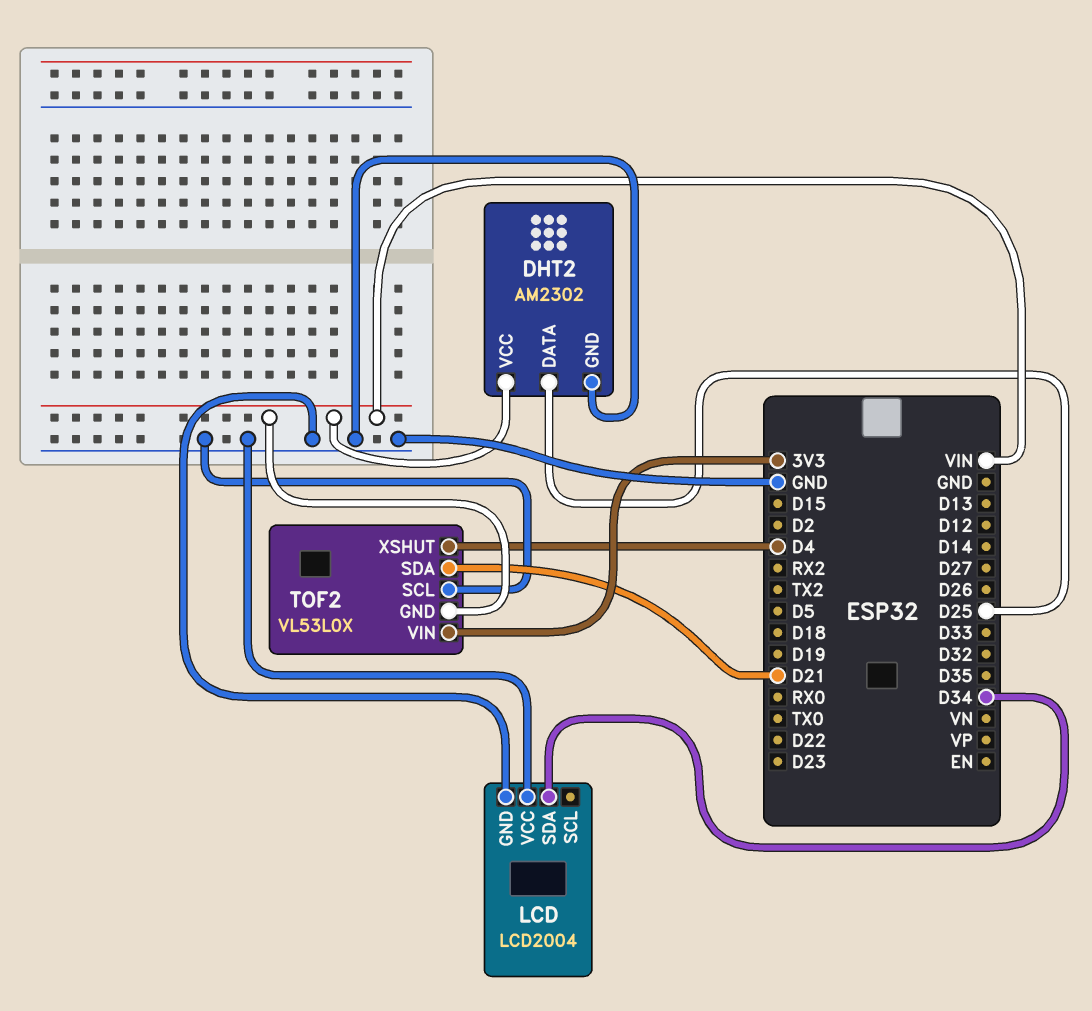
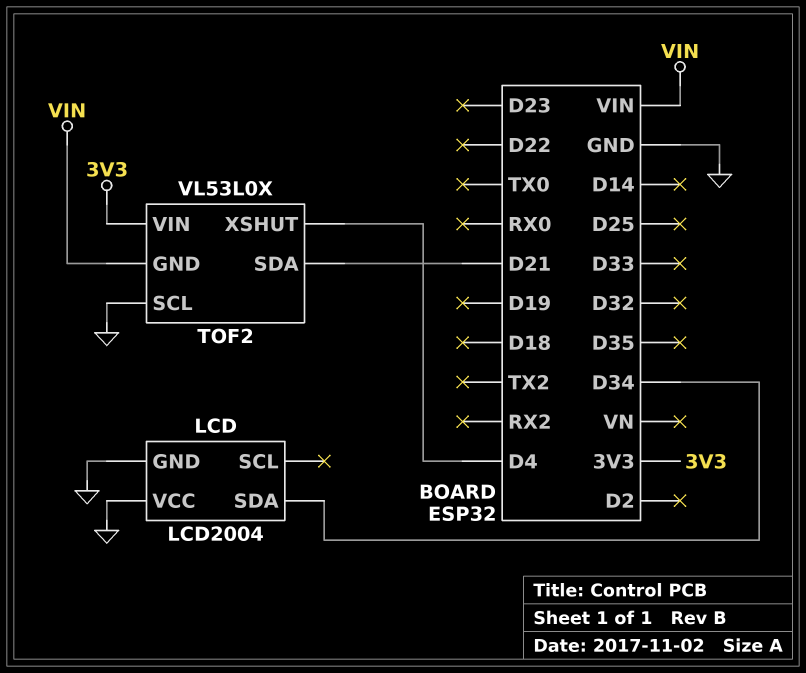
DHT2: AM2302 -> none
DHT2 pin DATA: D25 -> none
DHT2 pin GND: GND -> none
DHT2 pin VCC: VIN -> none

